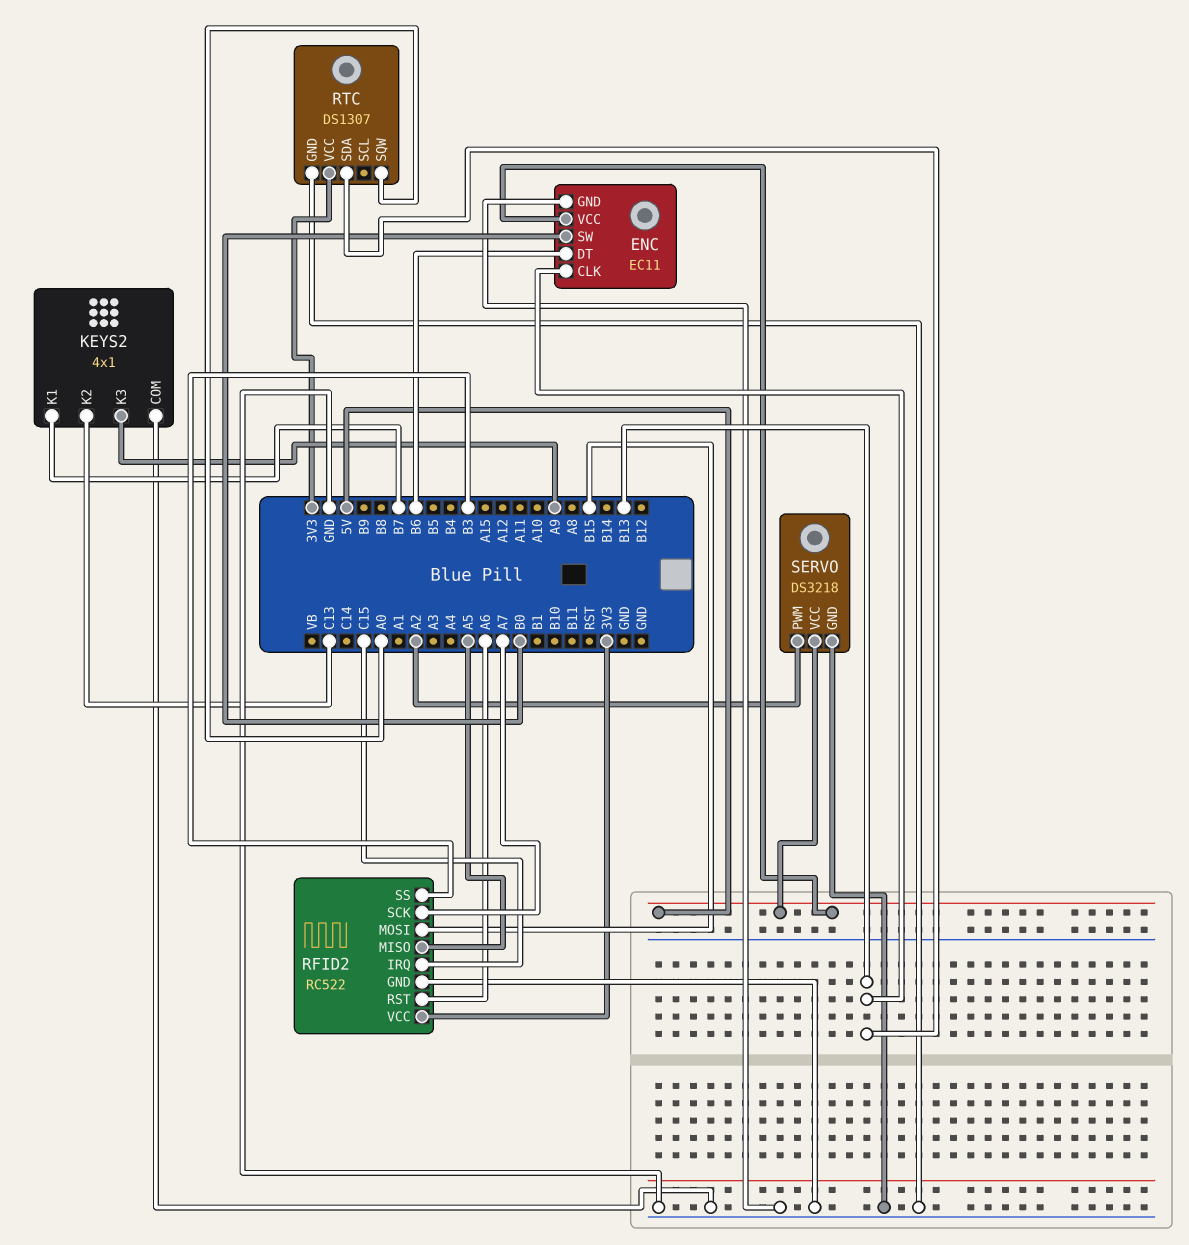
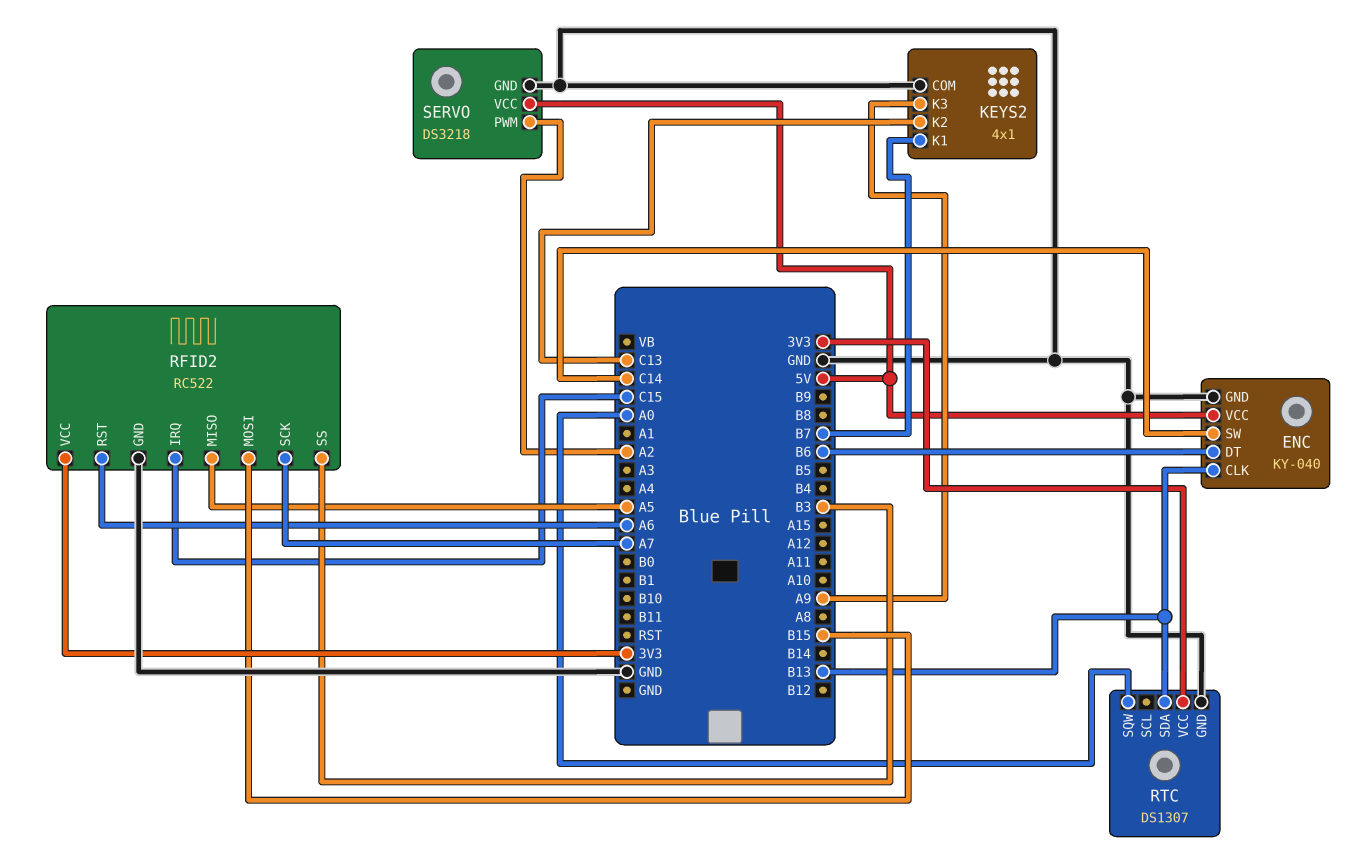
ENC: EC11 -> KY-040
ENC pin SW: B0 -> C14

